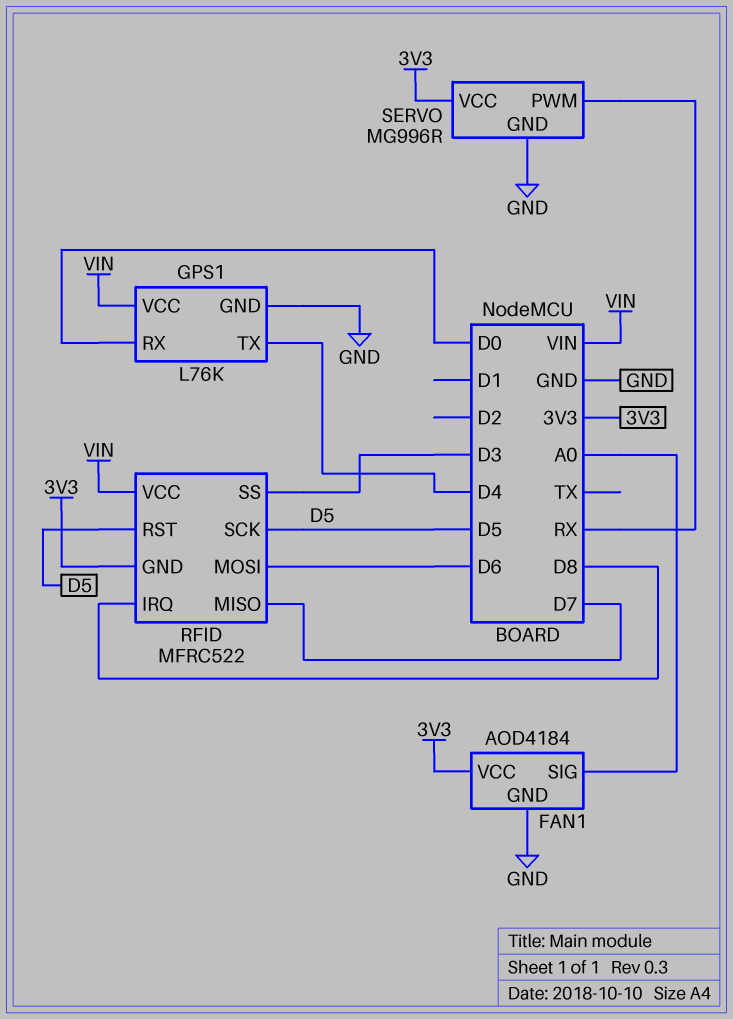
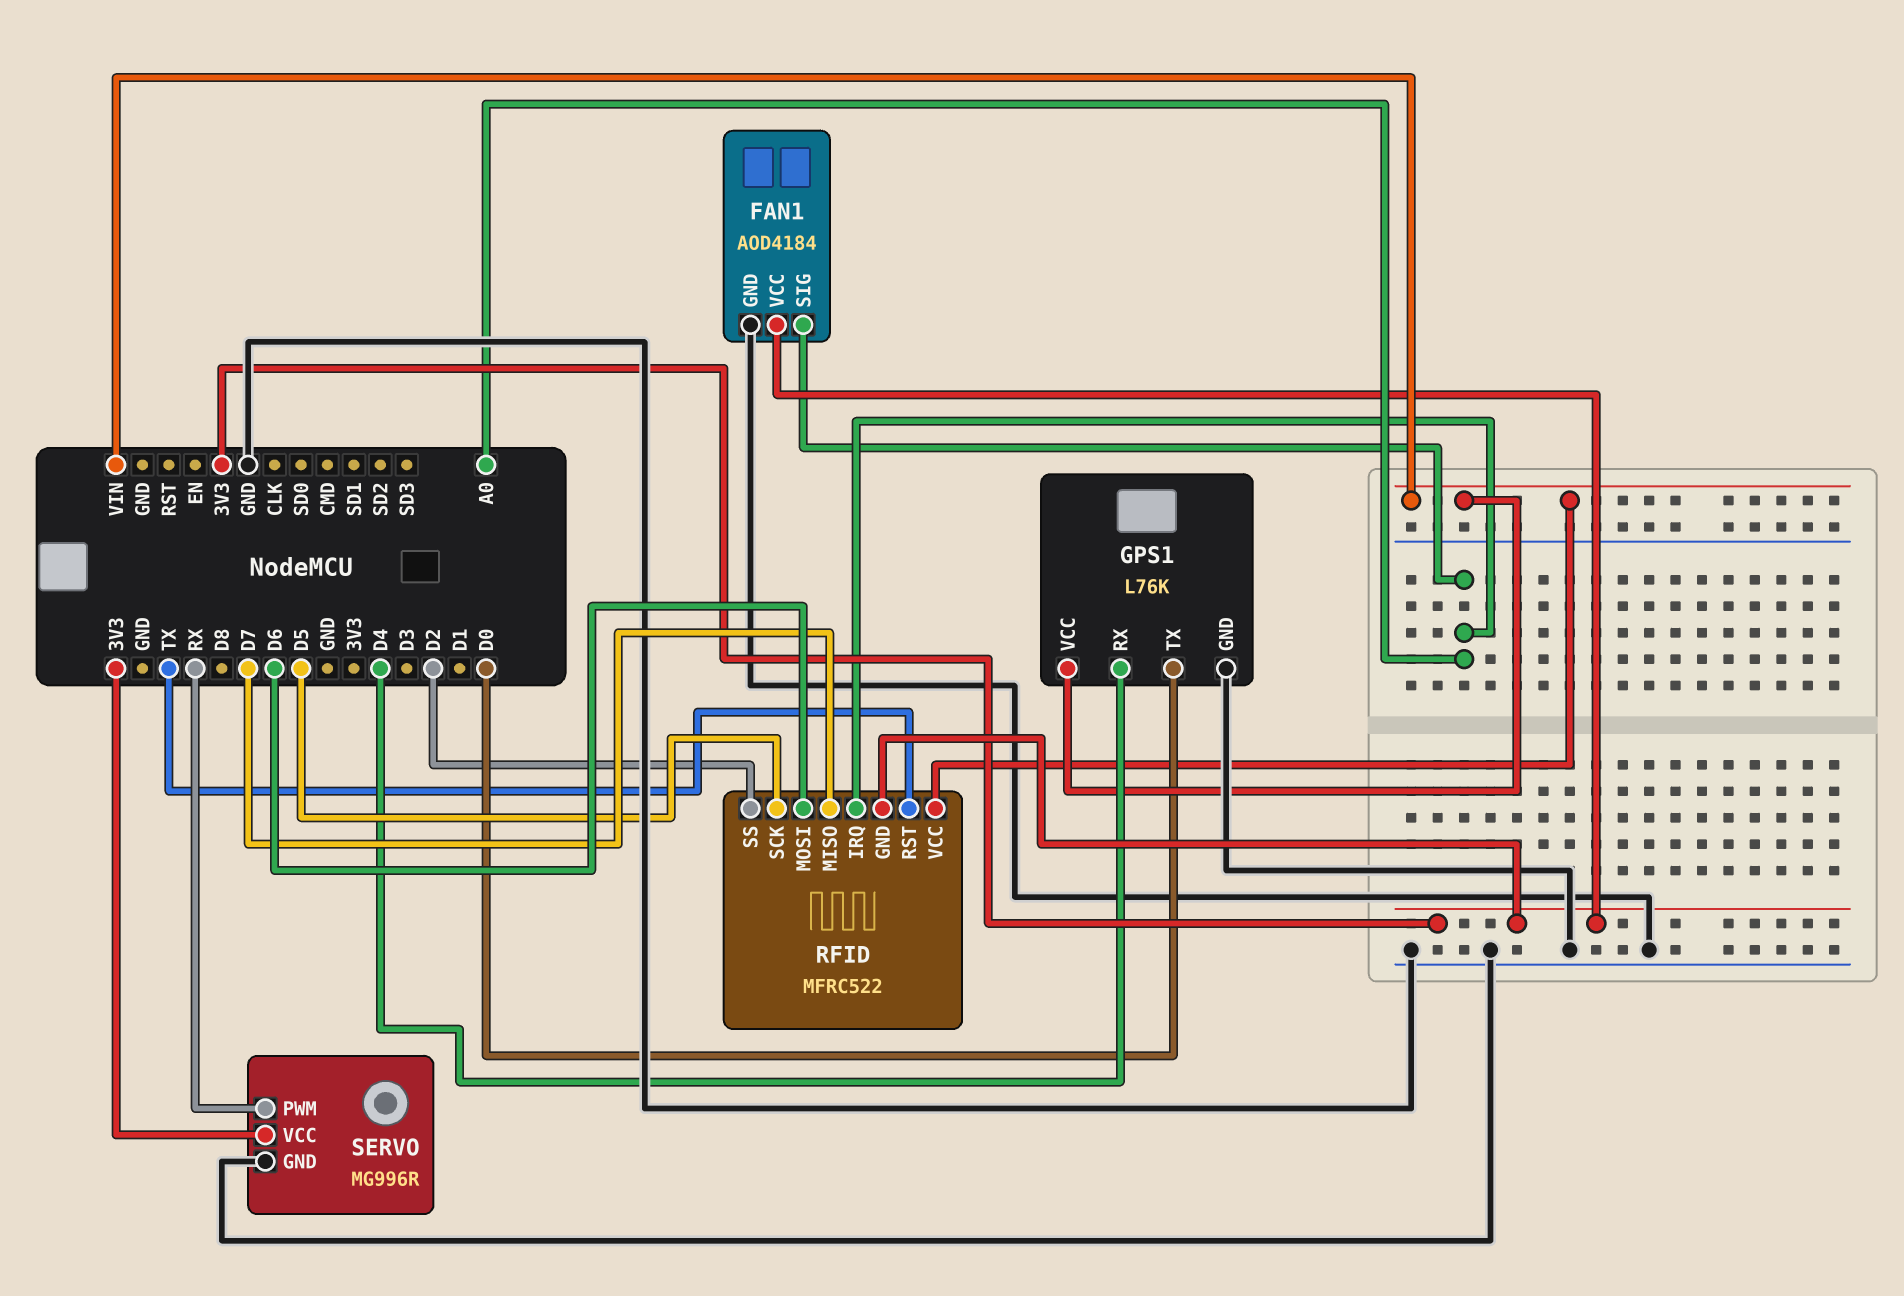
GPS1 pin RX: D0 -> D4
GPS1 pin TX: D4 -> D0
RFID pin IRQ: D8 -> A0
RFID pin RST: D5 -> TX
RFID pin SS: D3 -> D2

